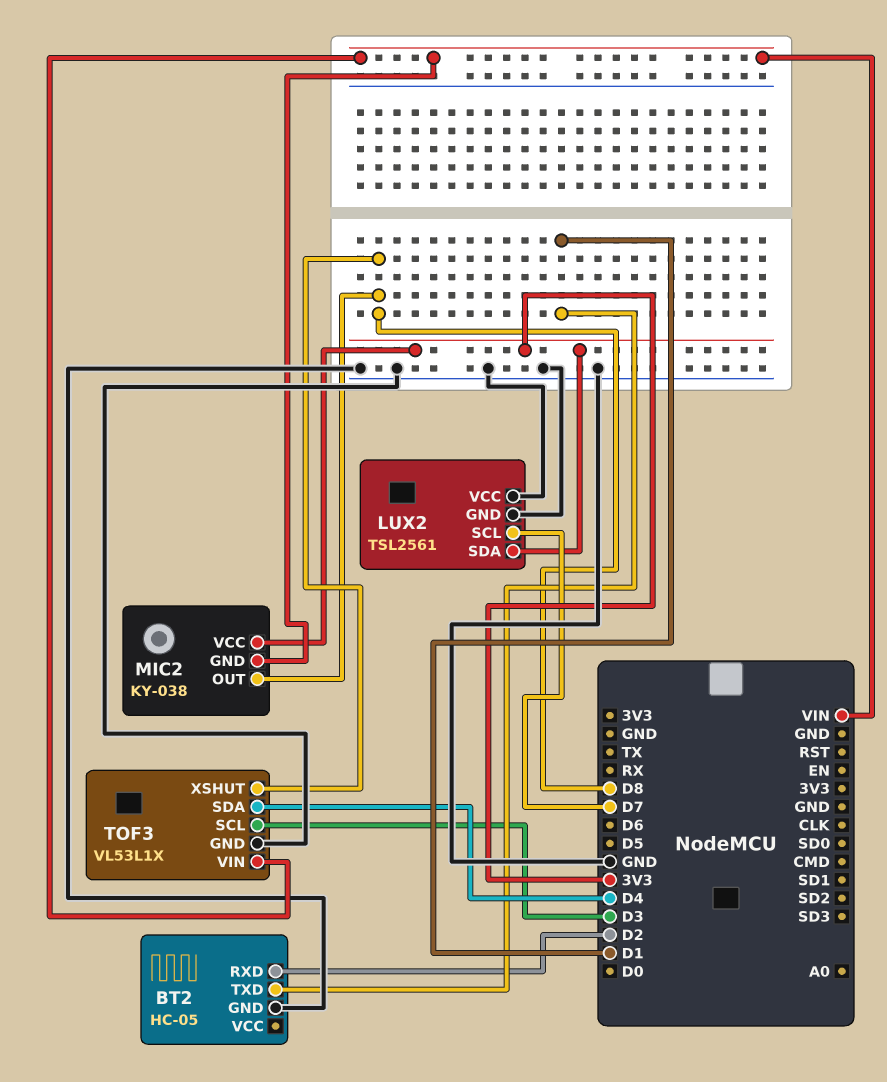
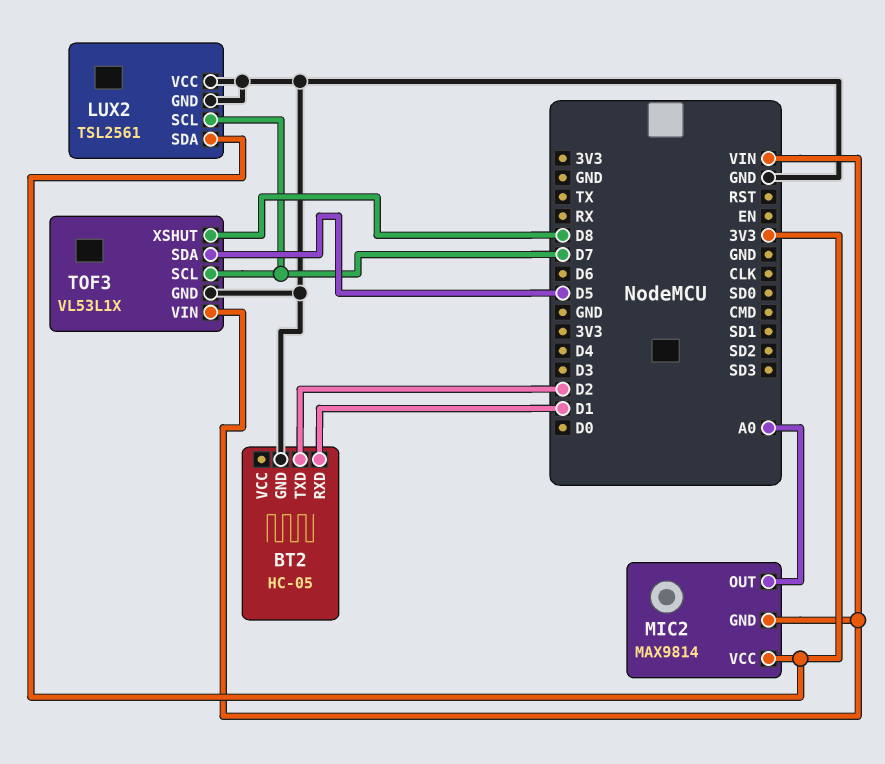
BT2 pin RXD: D2 -> D1
BT2 pin TXD: D1 -> D2
MIC2: KY-038 -> MAX9814
MIC2 pin OUT: D8 -> A0
TOF3 pin SCL: D3 -> D7
TOF3 pin SDA: D4 -> D5

